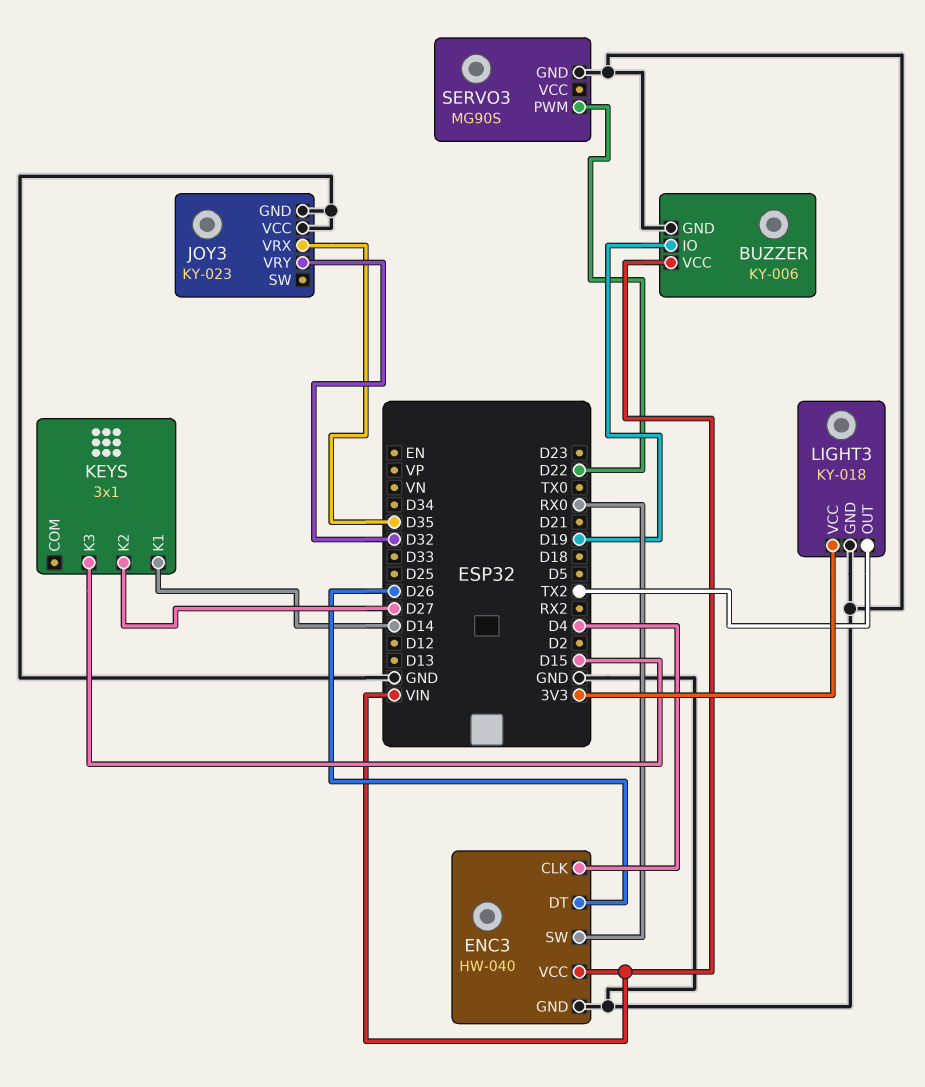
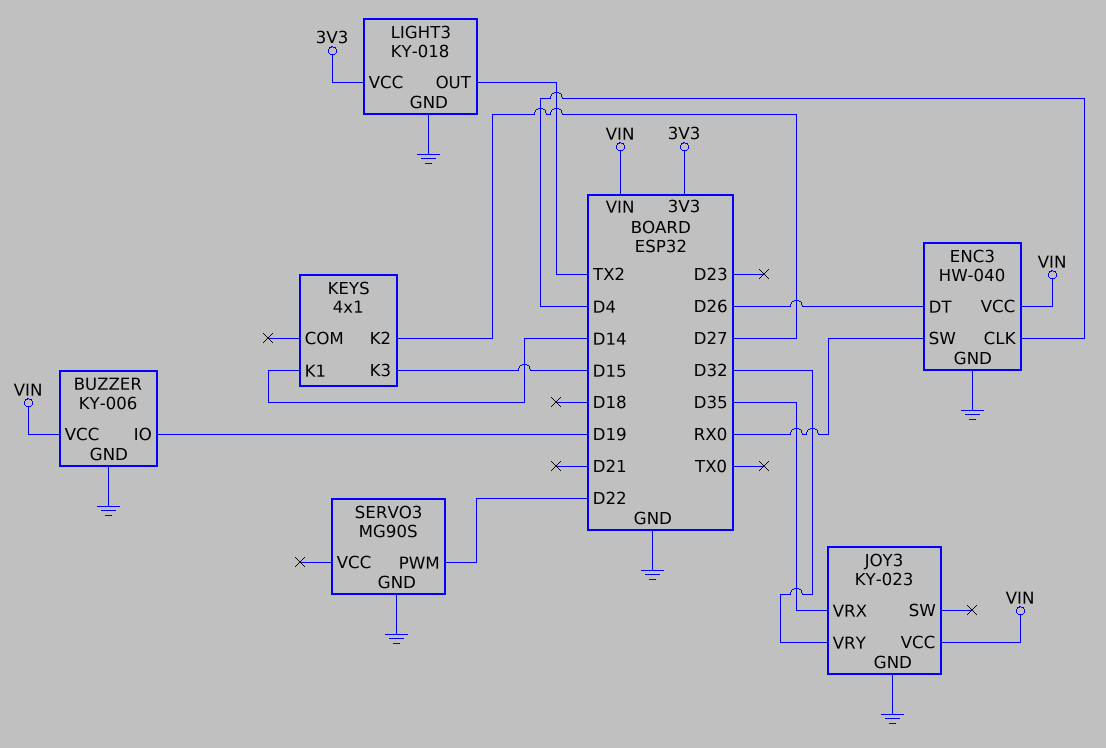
JOY3 pin VCC: GND -> VIN
KEYS: 3x1 -> 4x1

